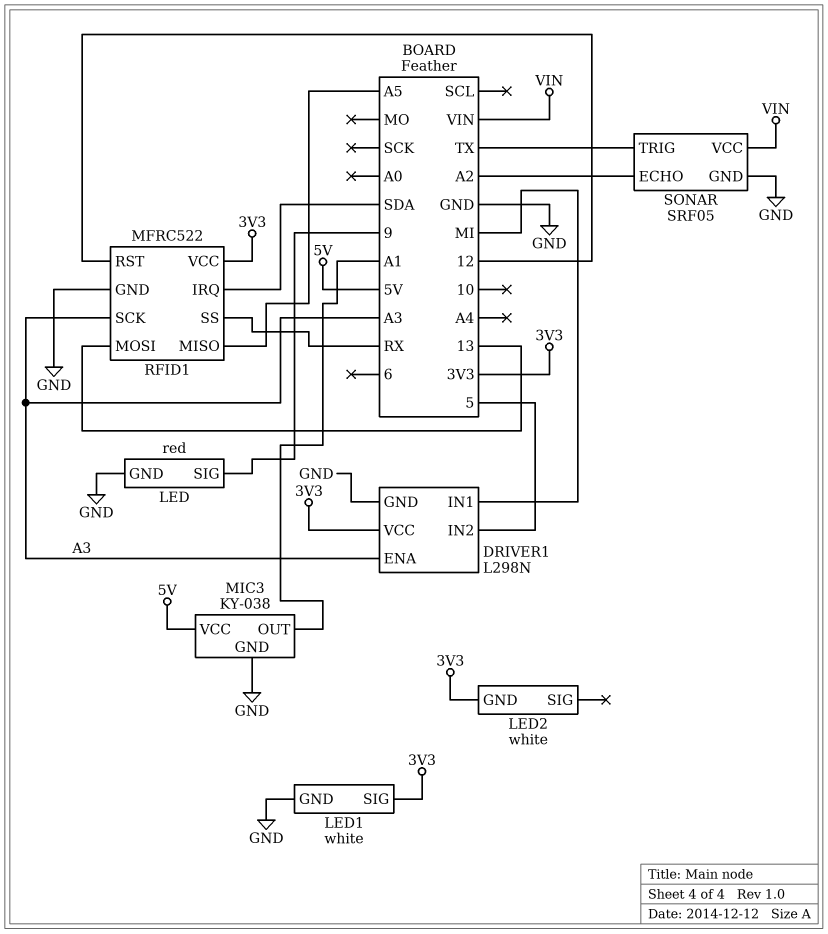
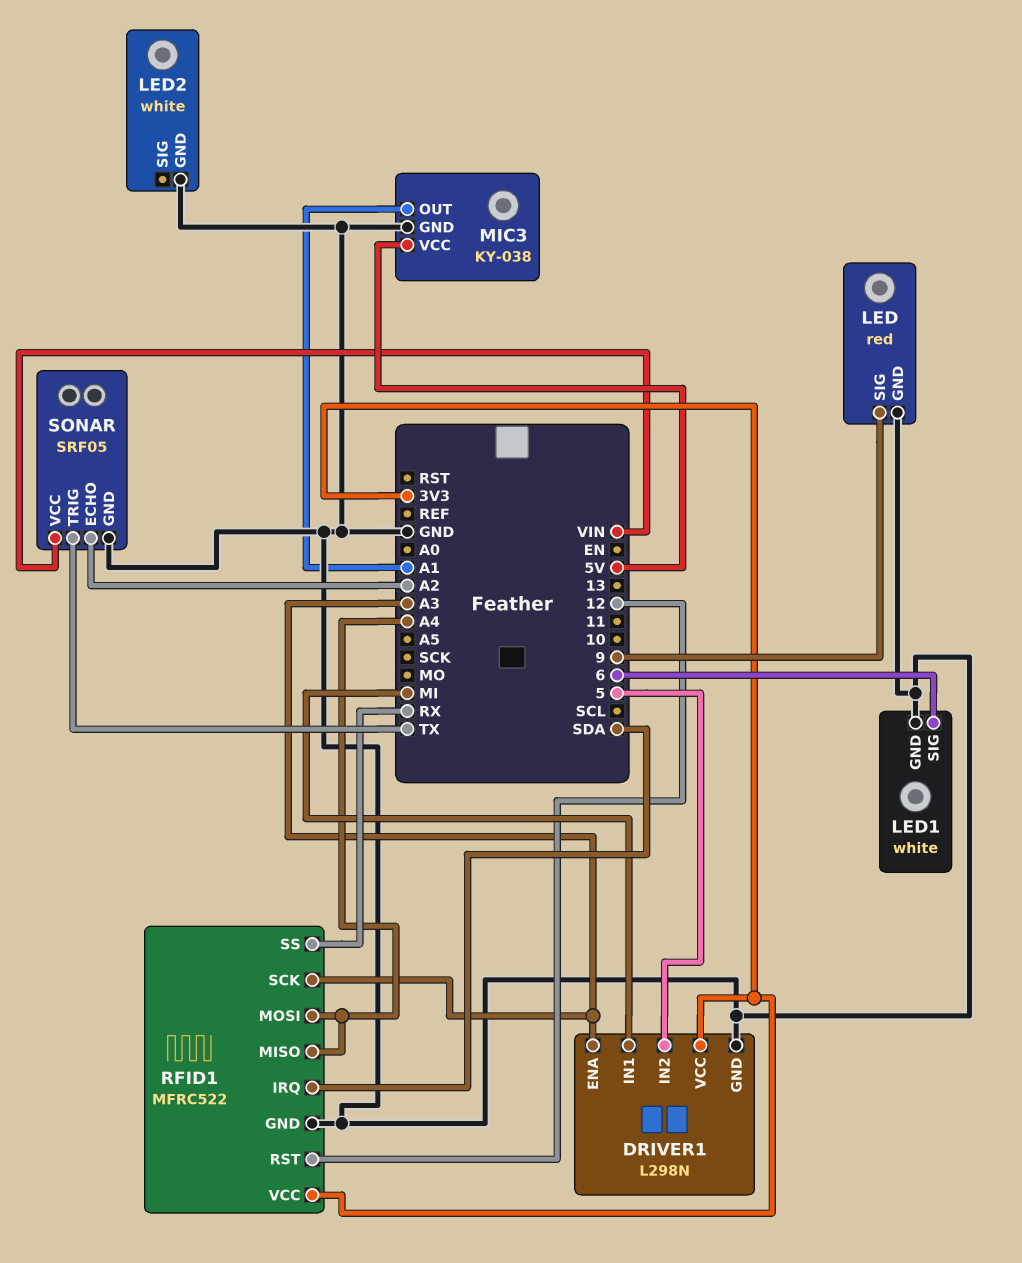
LED1 pin SIG: 3V3 -> 6
LED2 pin GND: 3V3 -> GND
RFID1 pin MISO: A5 -> A4
RFID1 pin MOSI: 13 -> A4

